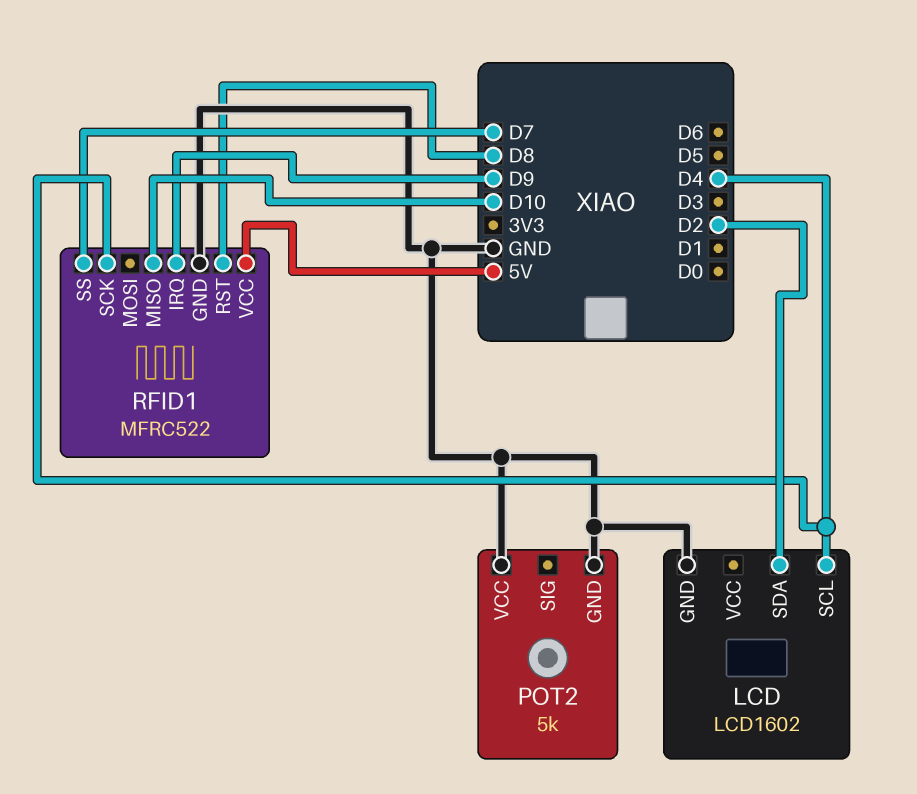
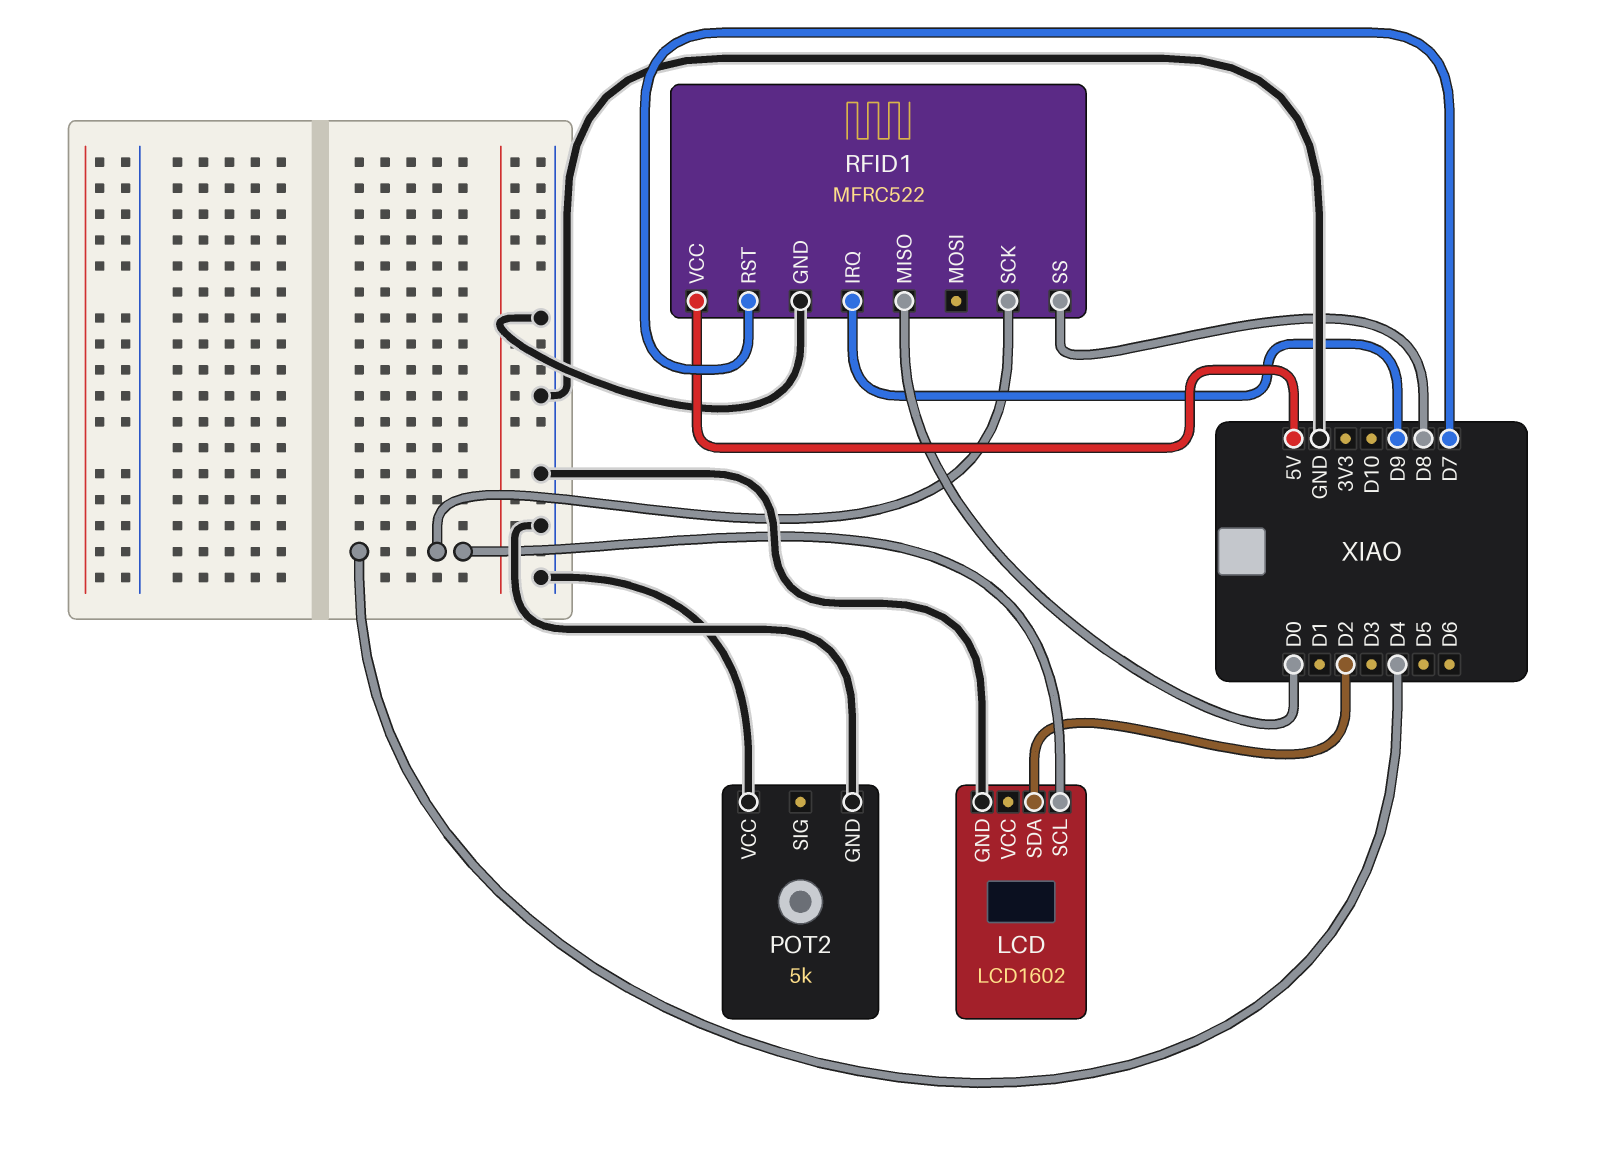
RFID1 pin MISO: D10 -> D0
RFID1 pin RST: D8 -> D7
RFID1 pin SS: D7 -> D8

